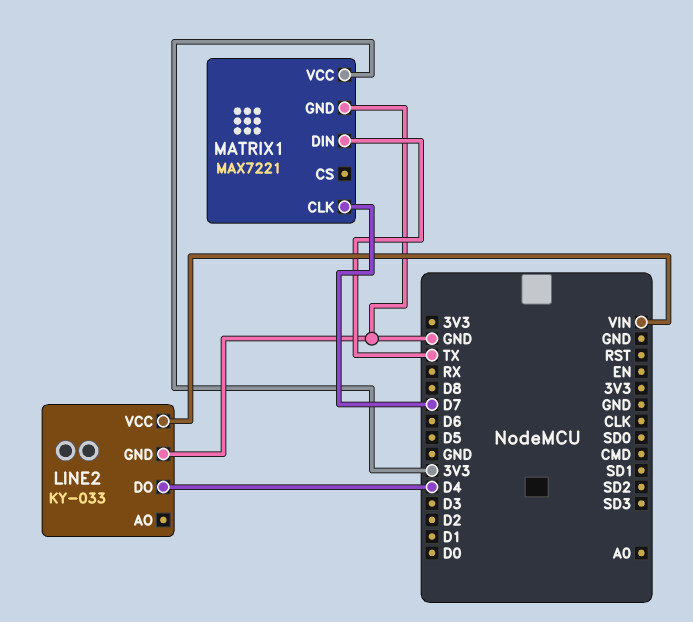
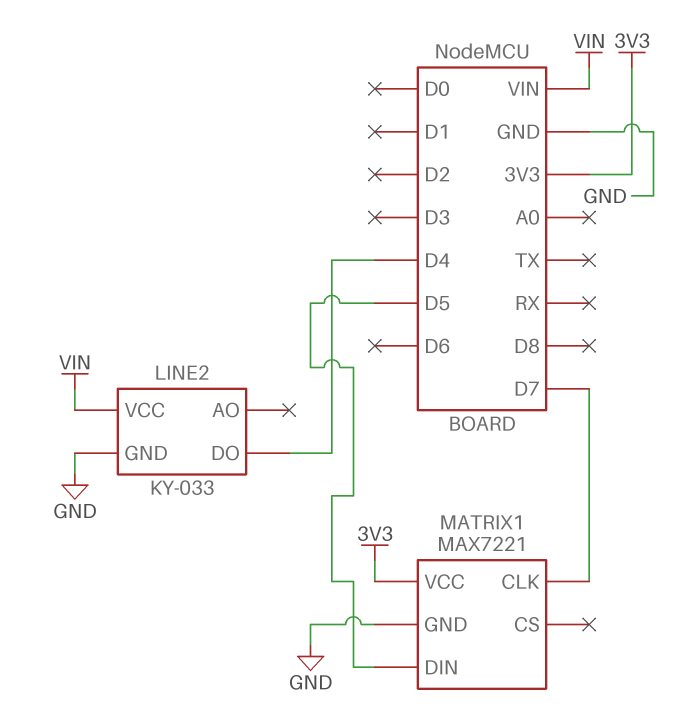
MATRIX1 pin DIN: TX -> D5

